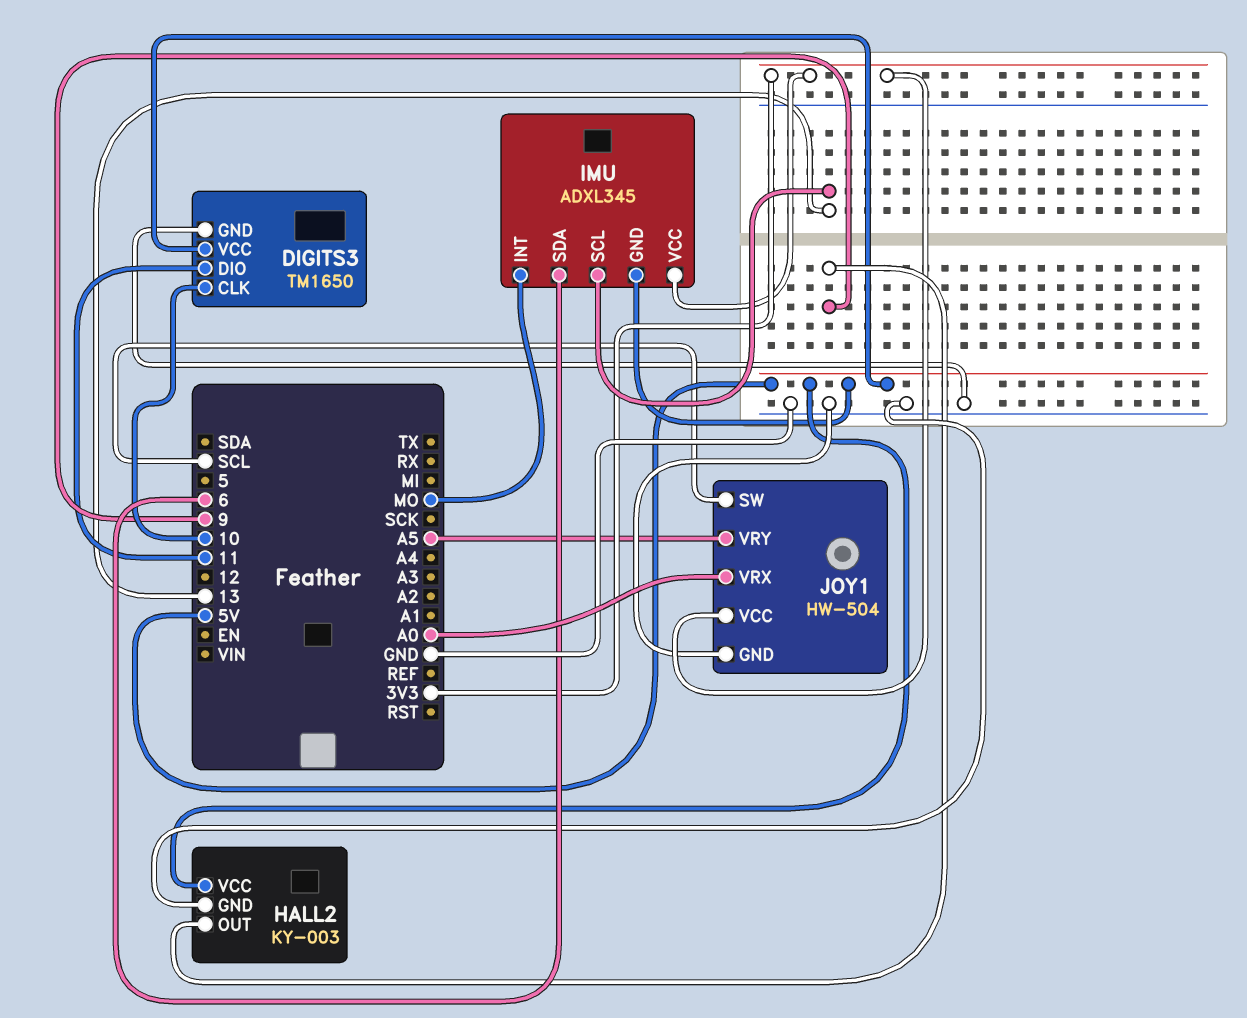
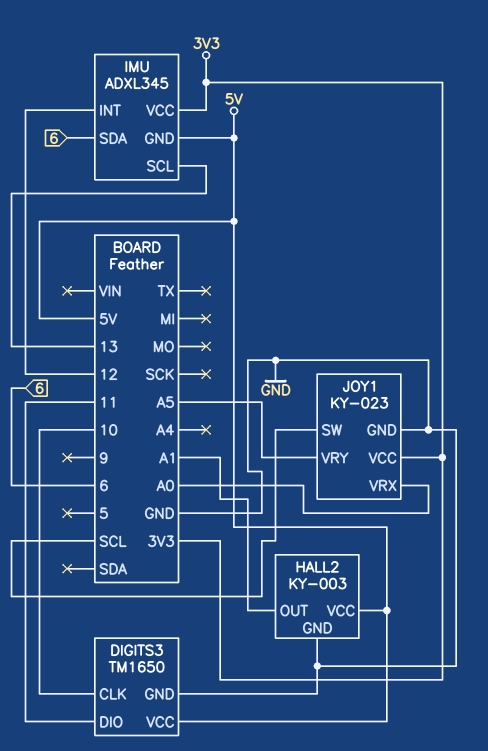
HALL2 pin OUT: 9 -> A1
IMU pin INT: MO -> 12
JOY1: HW-504 -> KY-023

